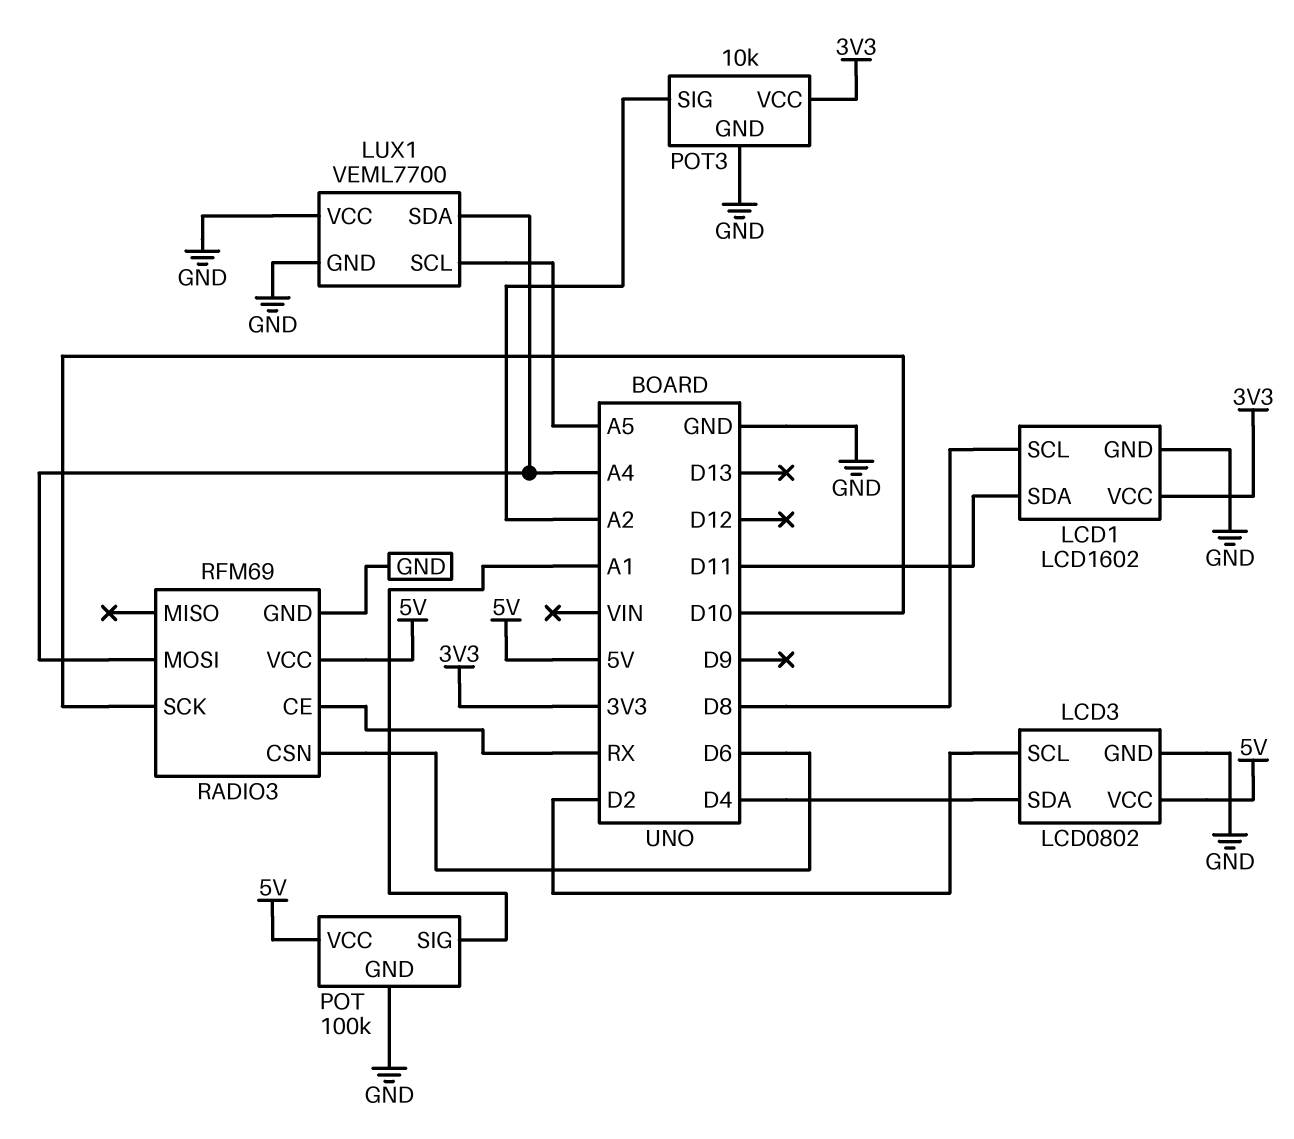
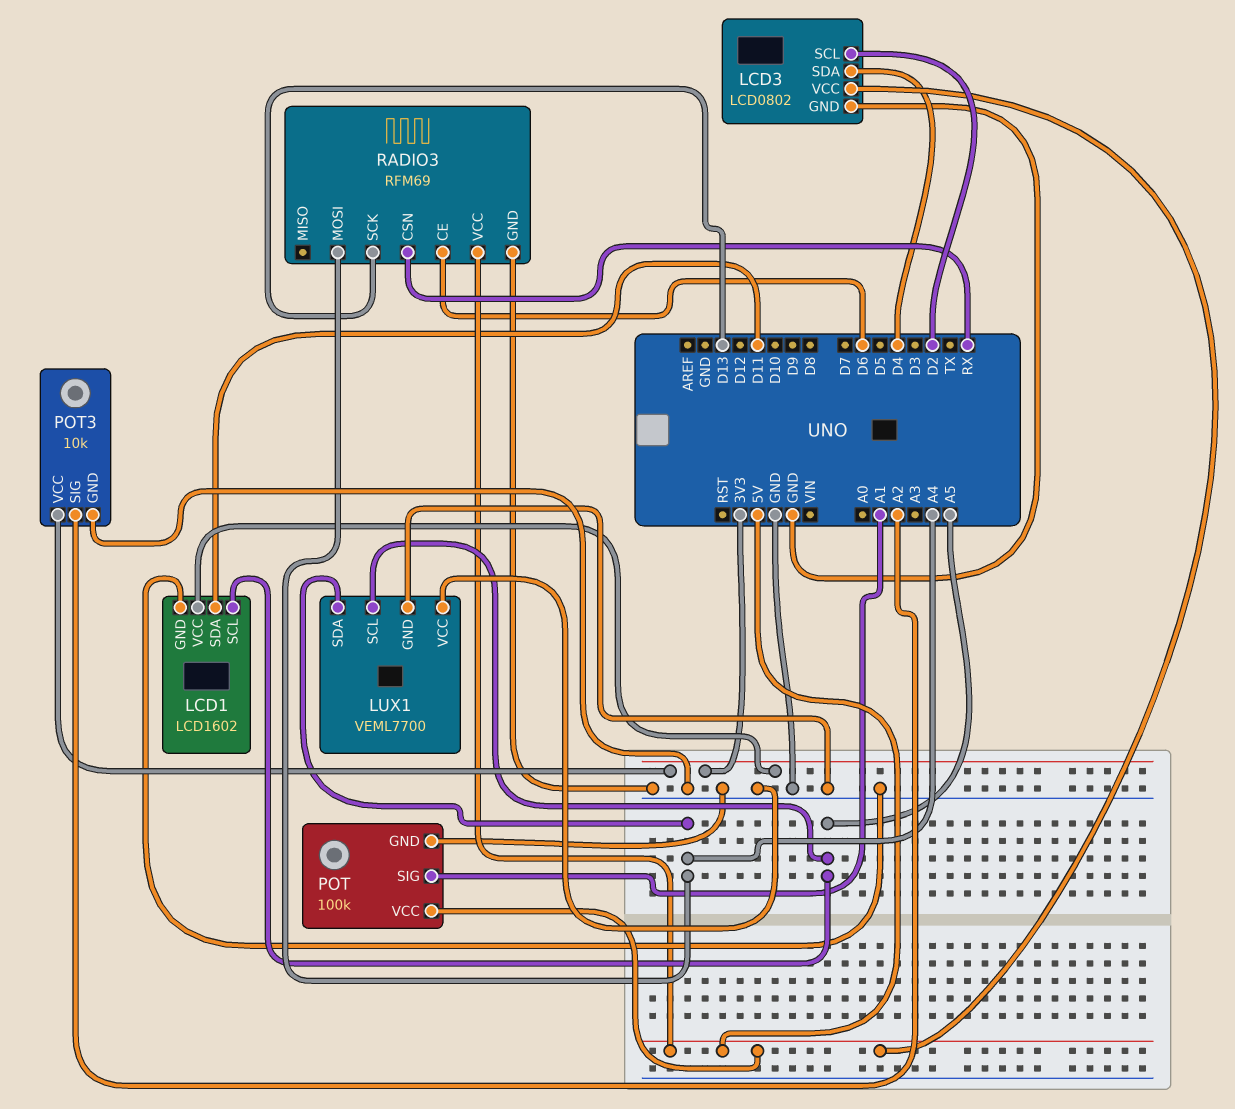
LCD1 pin SCL: D8 -> A5
RADIO3 pin CE: RX -> D6
RADIO3 pin CSN: D6 -> RX
RADIO3 pin SCK: D10 -> D13

